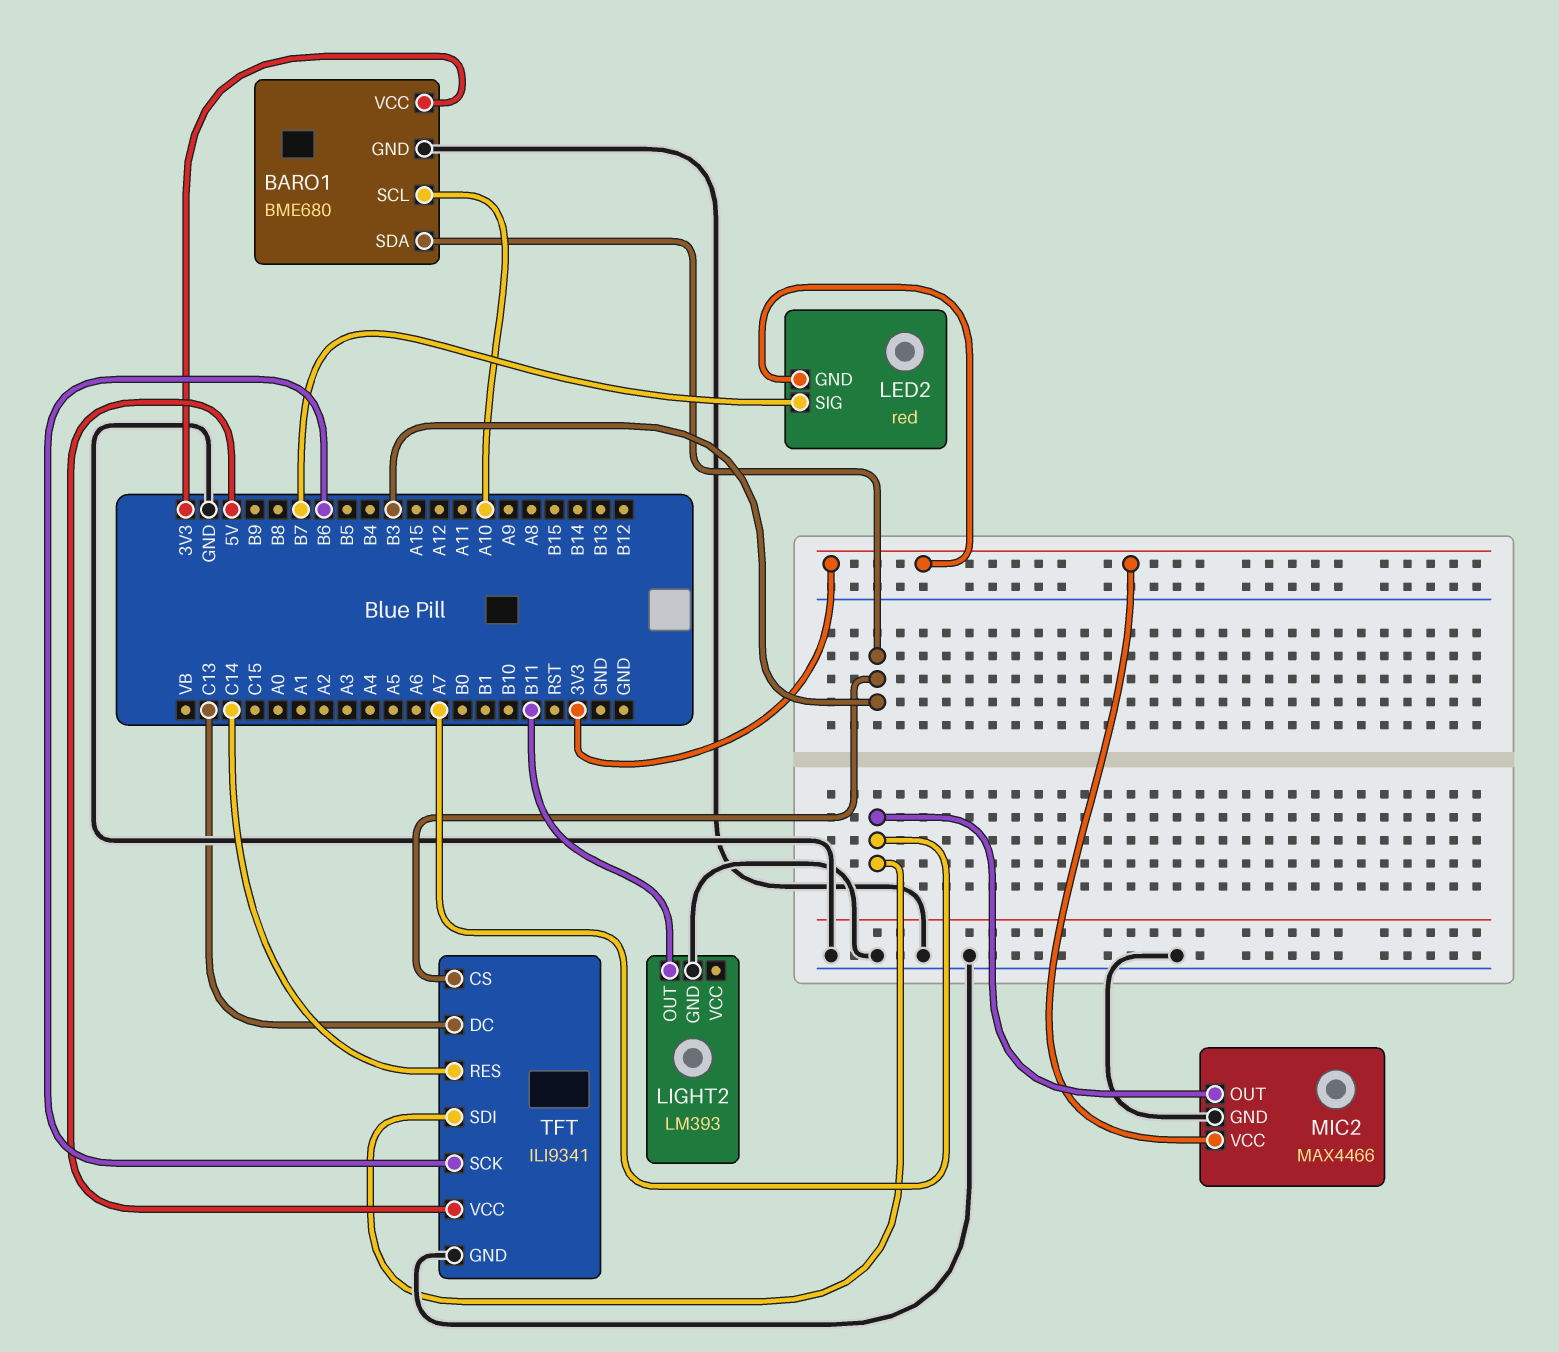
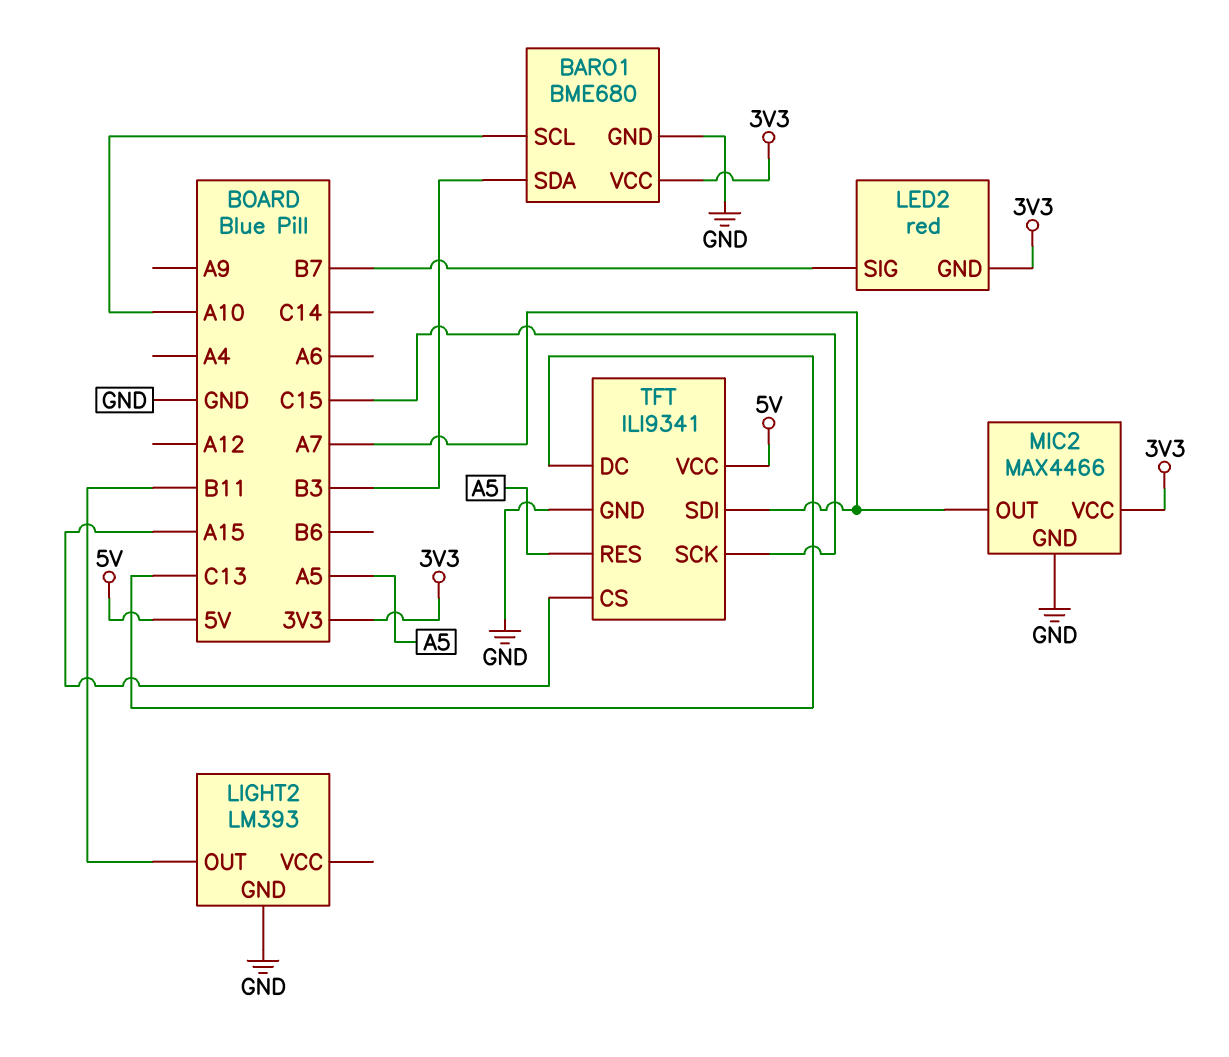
TFT pin CS: B3 -> A15
TFT pin RES: C14 -> A5
TFT pin SCK: B6 -> C15

